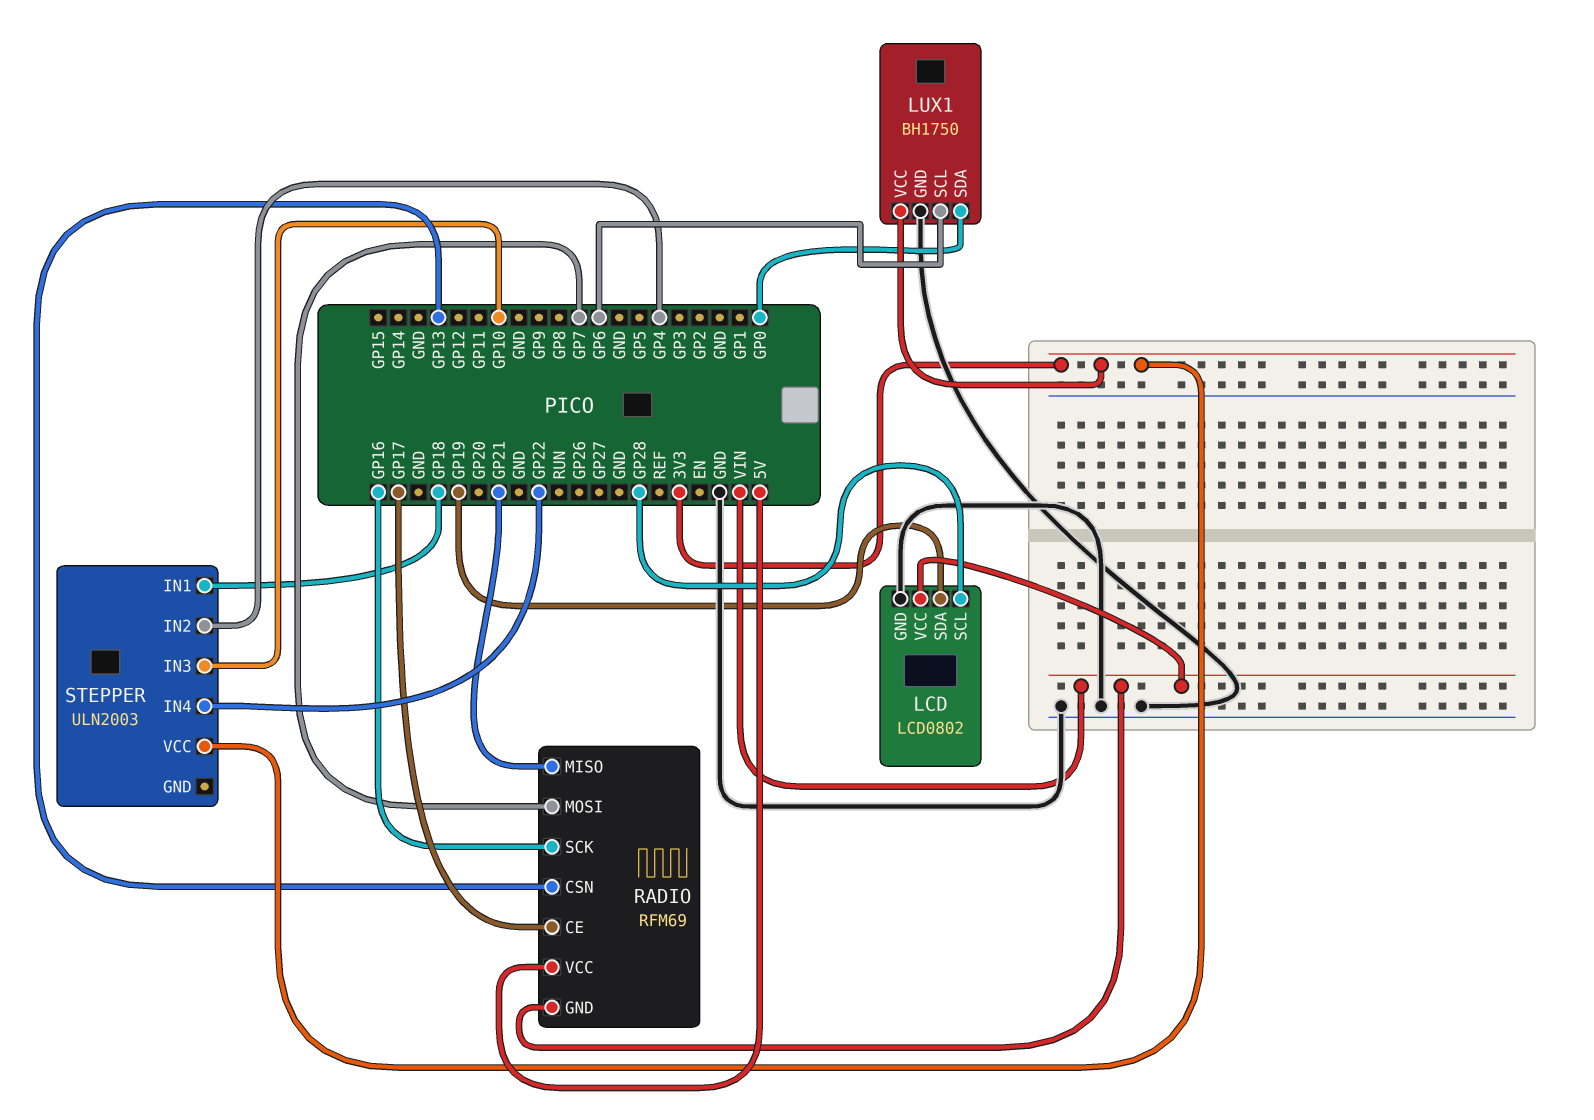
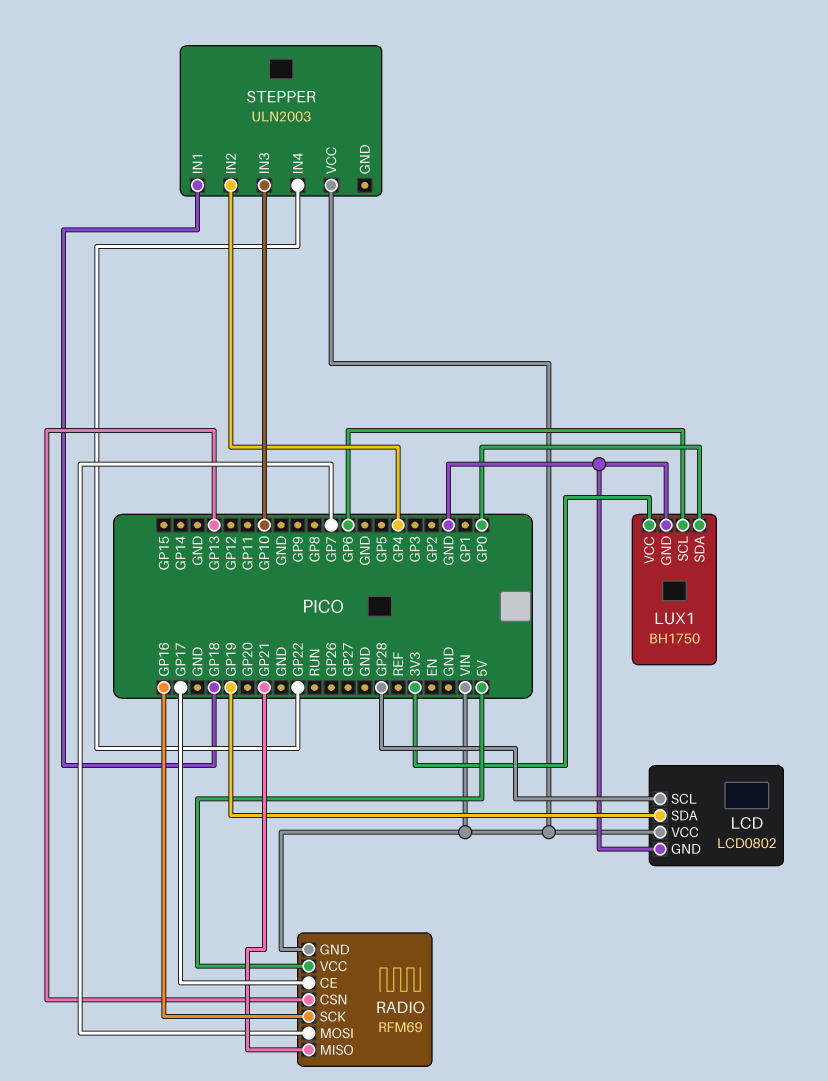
STEPPER pin VCC: 3V3 -> VIN

